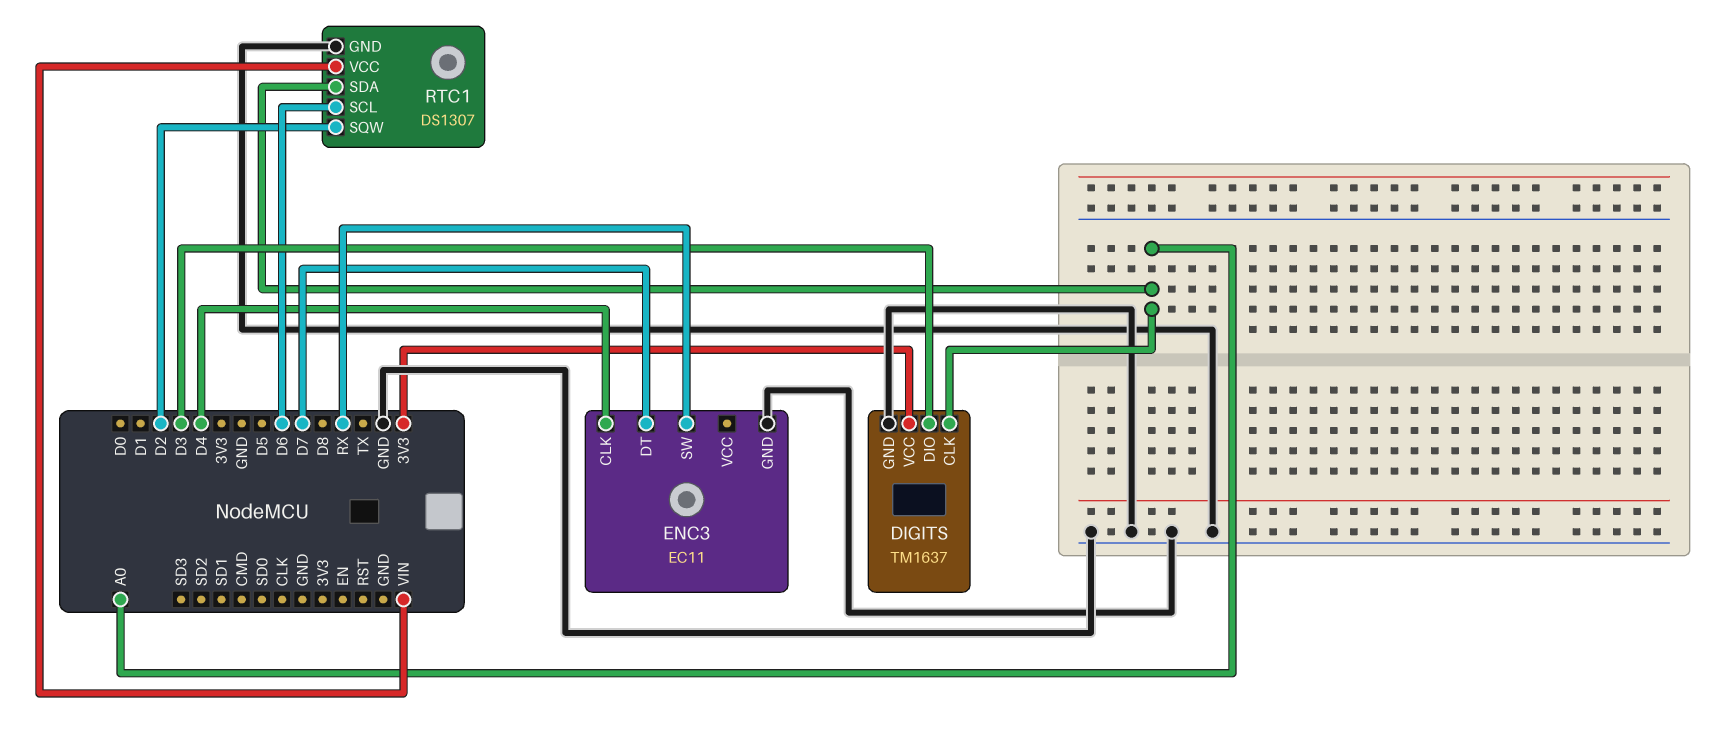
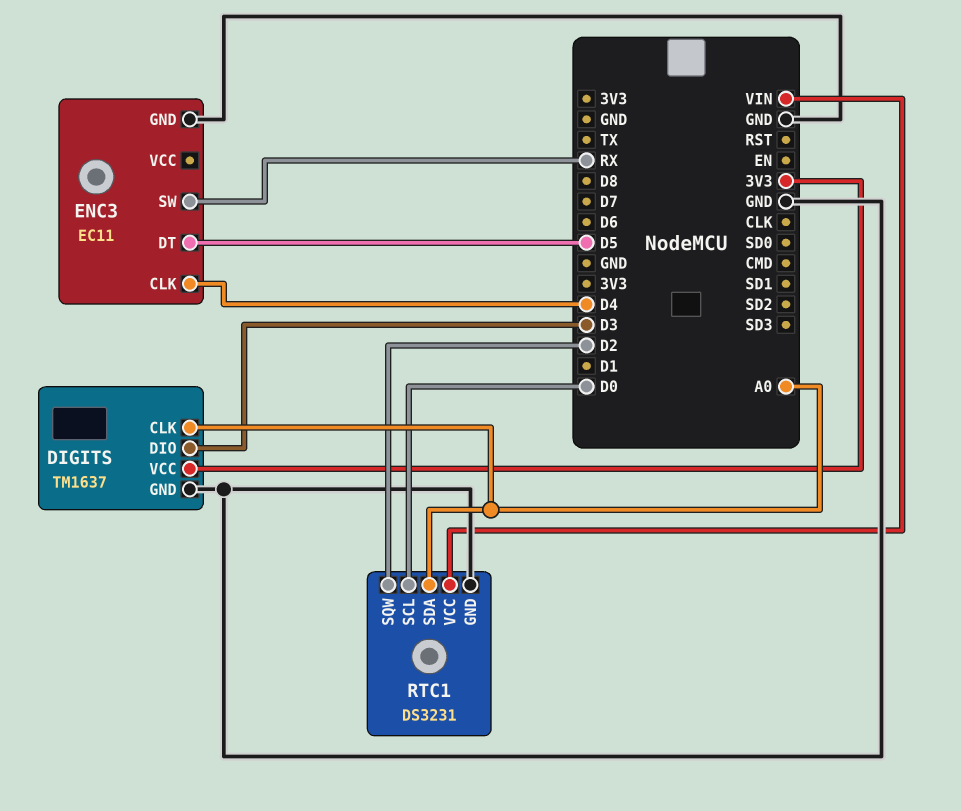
ENC3 pin DT: D7 -> D5
RTC1: DS1307 -> DS3231
RTC1 pin SCL: D6 -> D0

